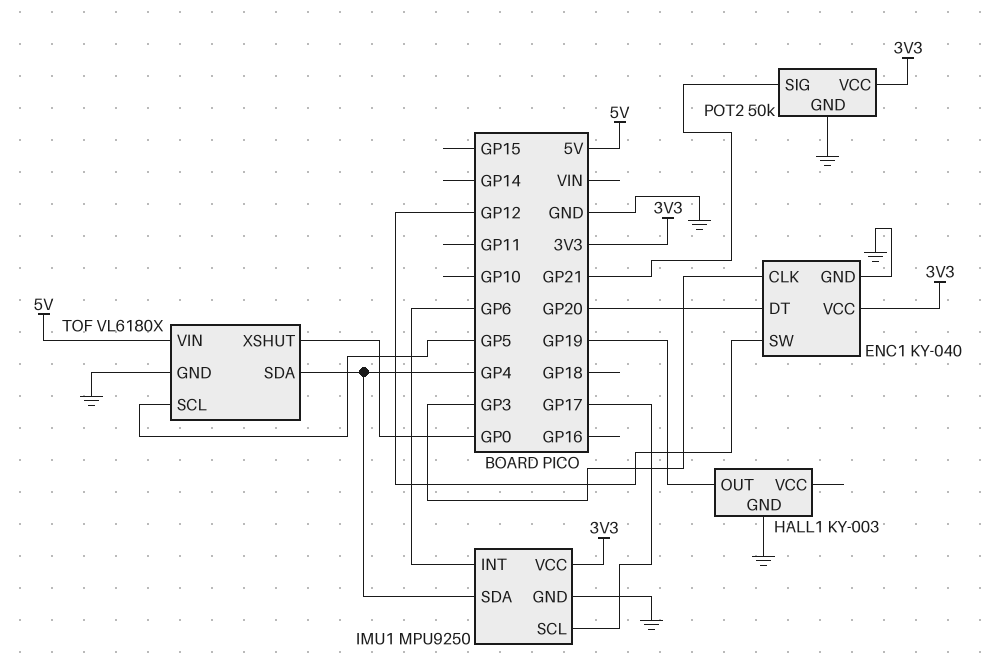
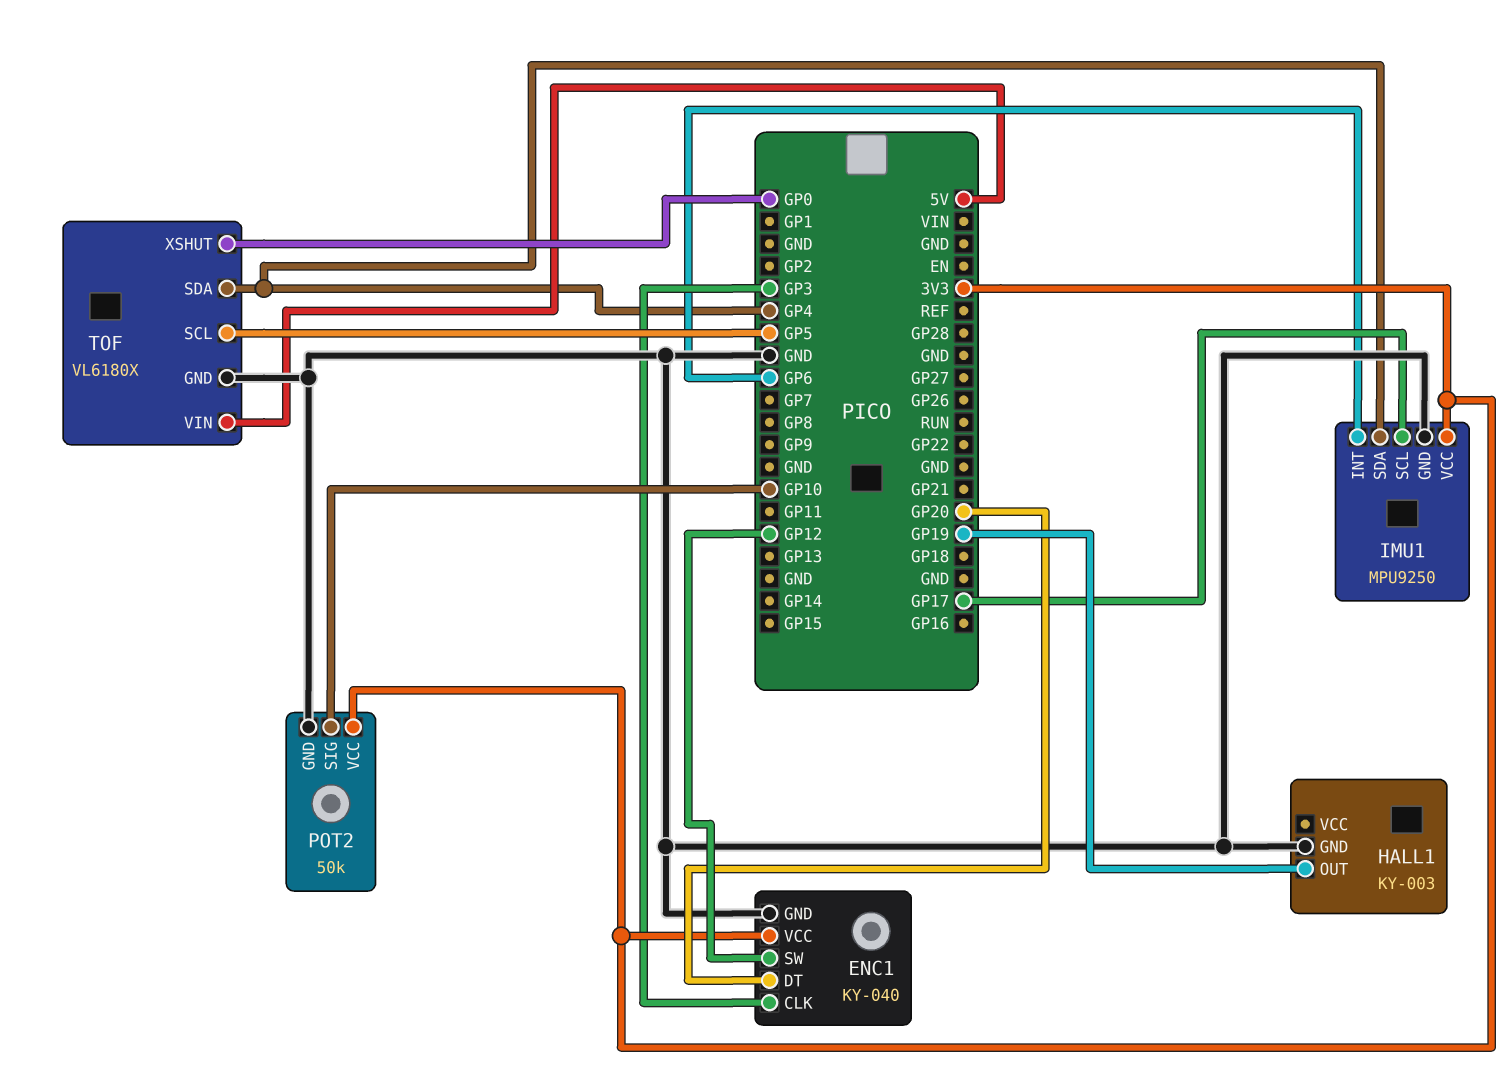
POT2 pin SIG: GP21 -> GP10

